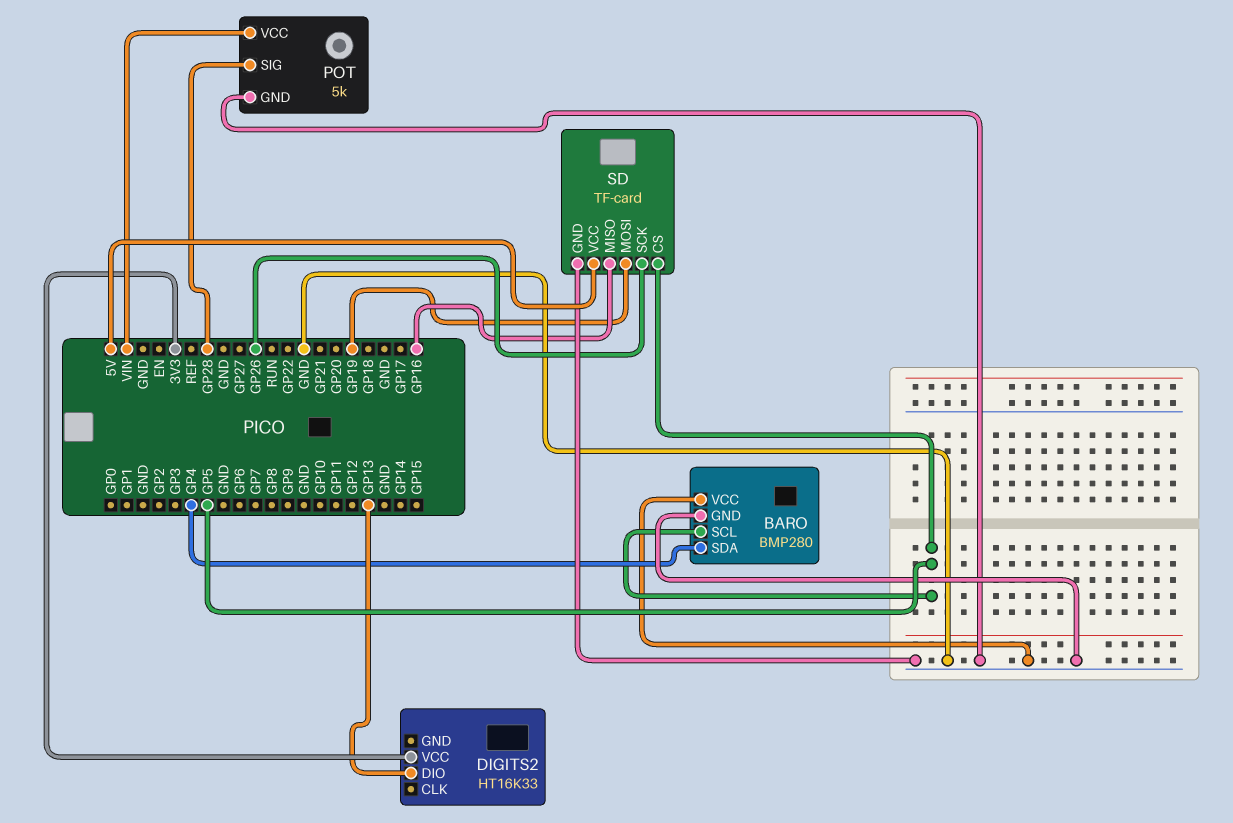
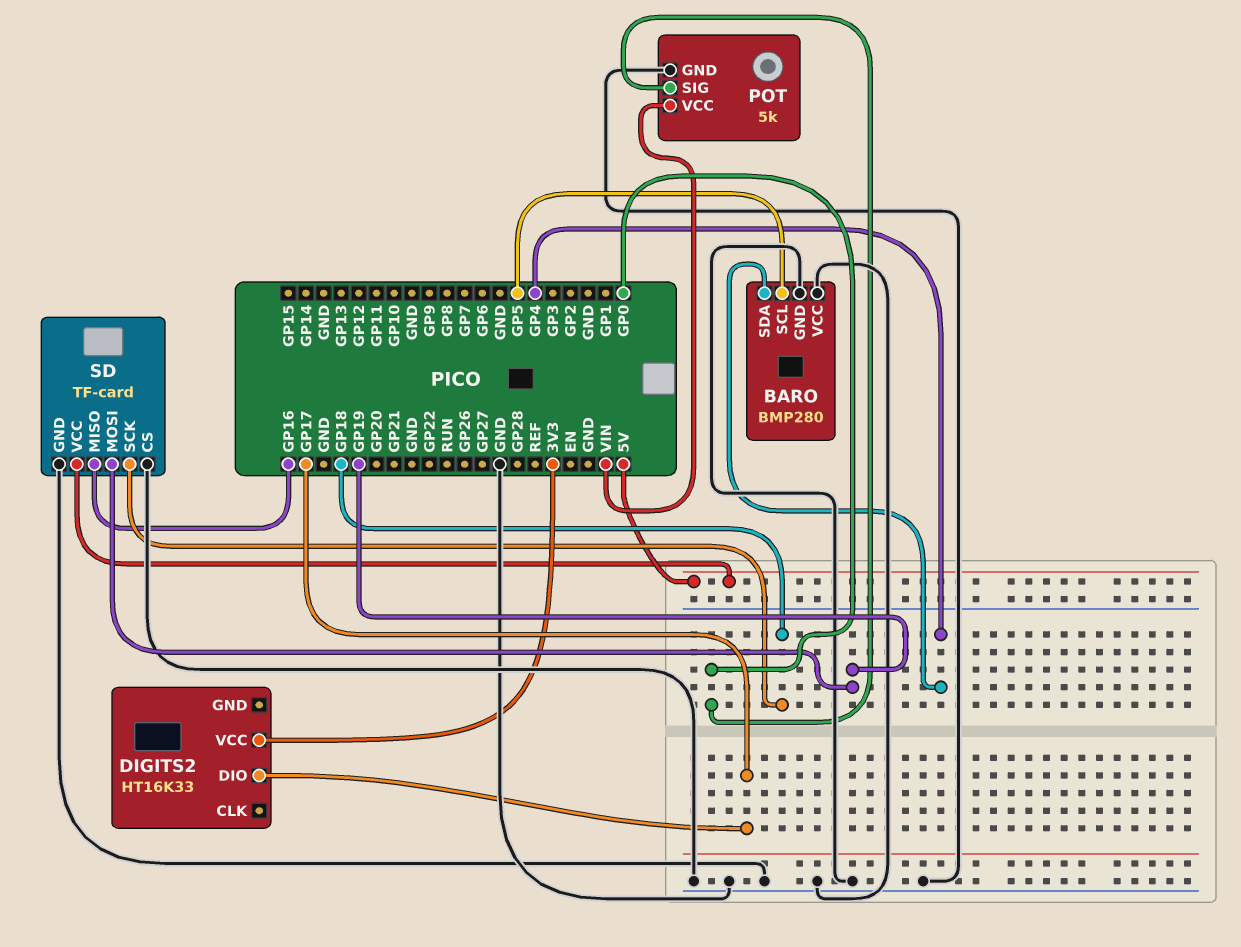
DIGITS2 pin DIO: GP13 -> GP17
POT pin SIG: GP28 -> GP0
SD pin CS: GP5 -> GND
SD pin SCK: GP26 -> GP18

